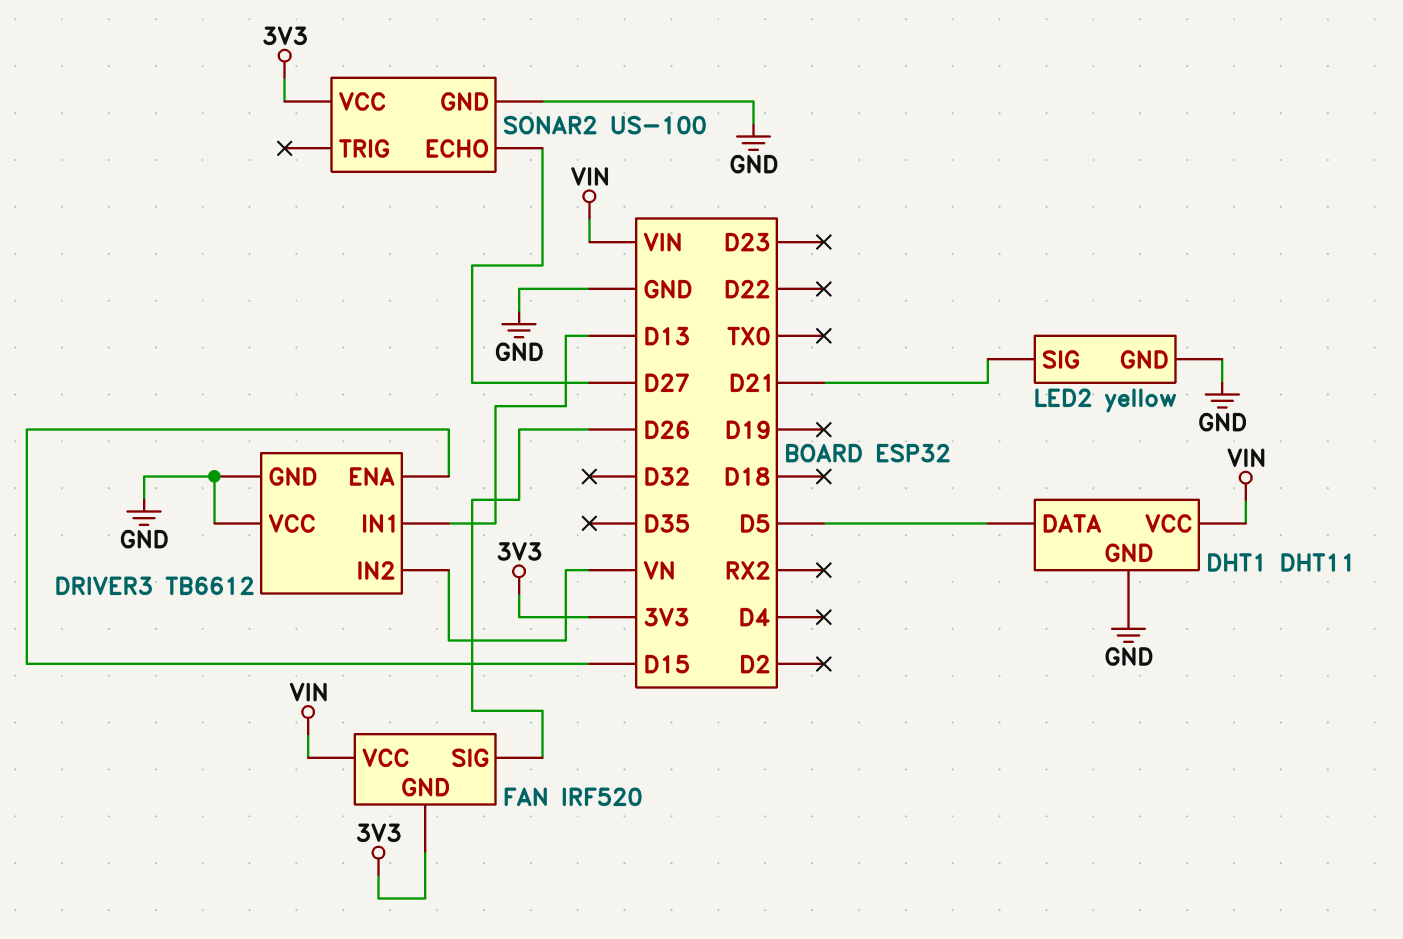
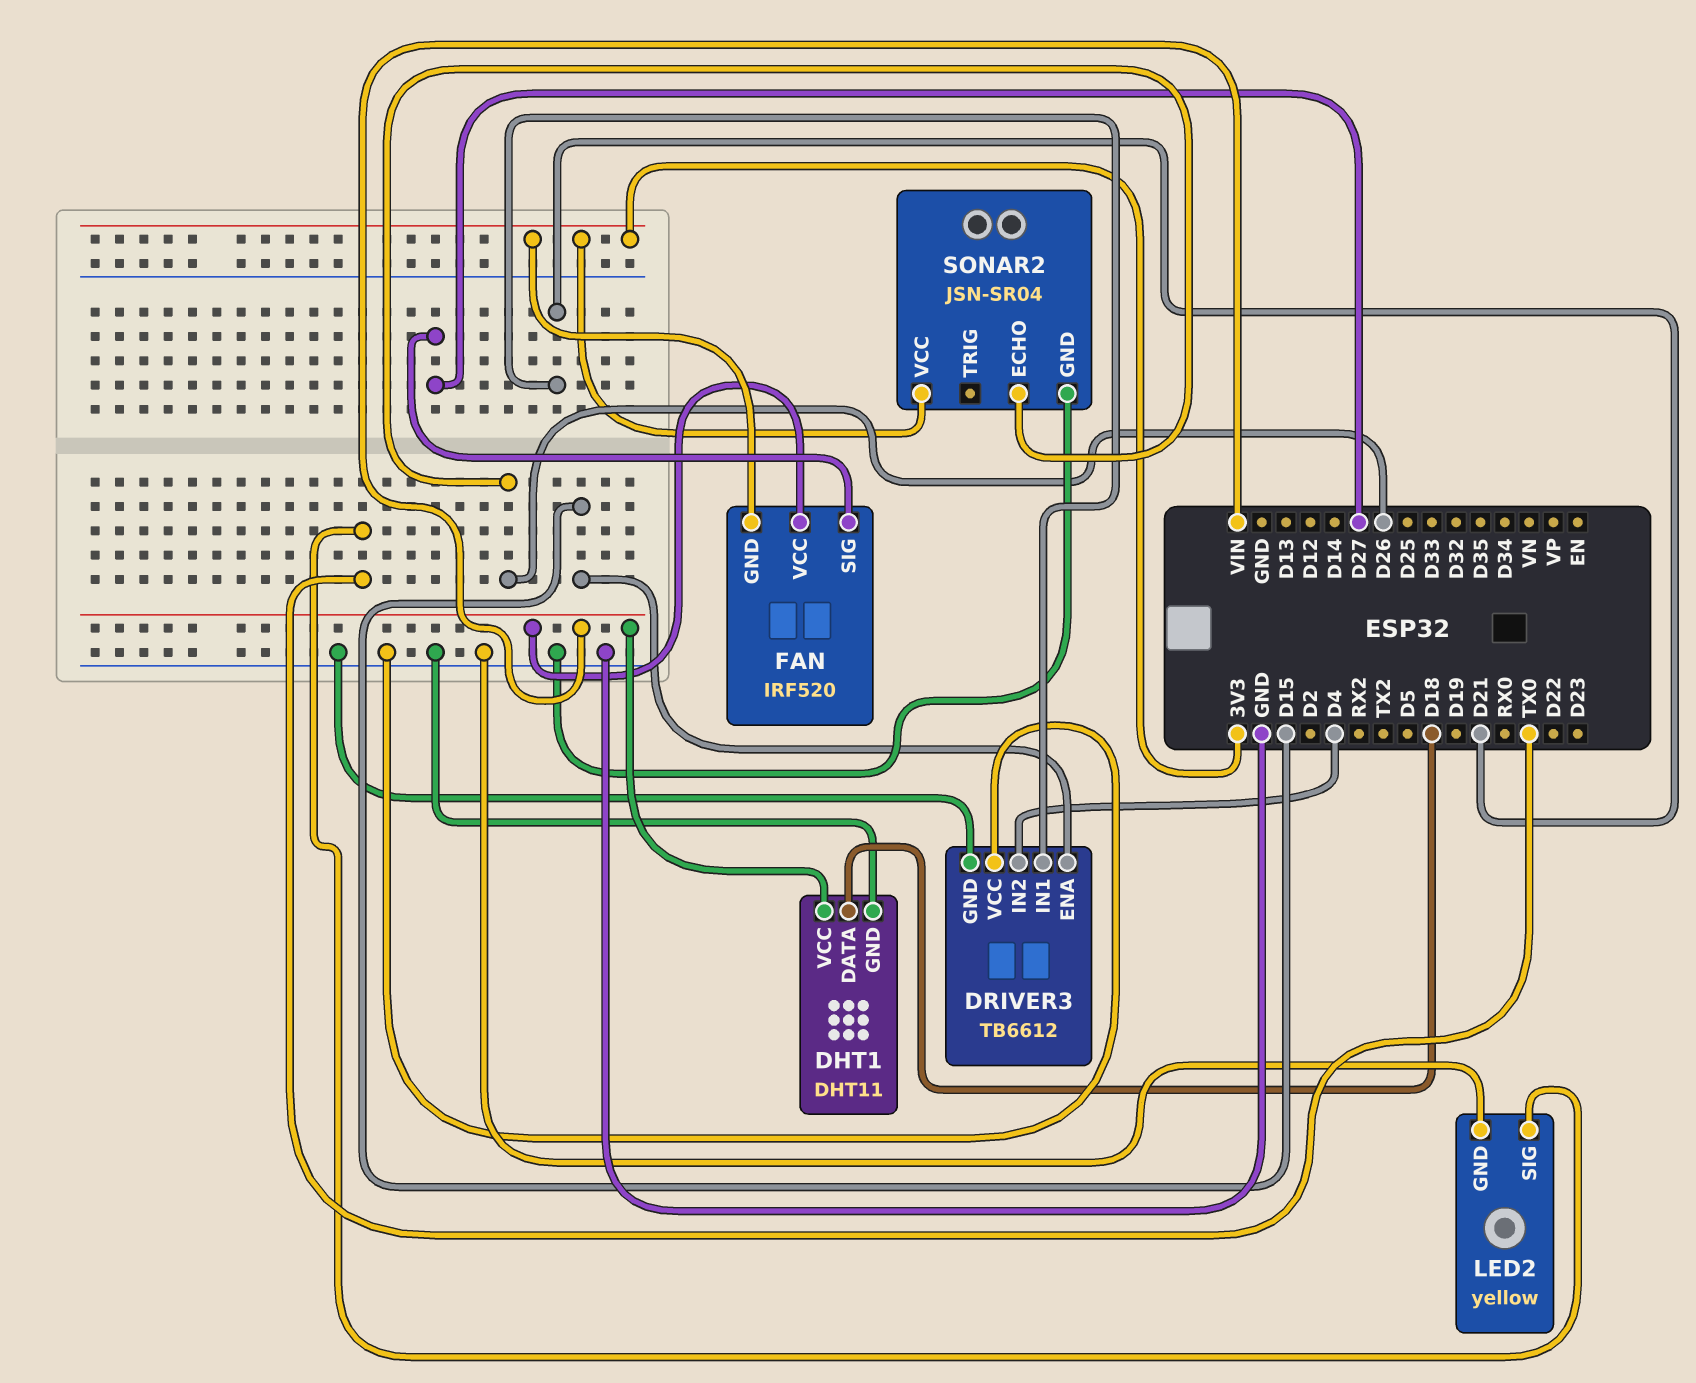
DHT1 pin DATA: D5 -> D18
DRIVER3 pin IN1: D13 -> D21
DRIVER3 pin IN2: VN -> D4
FAN pin SIG: D26 -> D27
LED2 pin SIG: D21 -> TX0
SONAR2: US-100 -> JSN-SR04
SONAR2 pin ECHO: D27 -> D26

